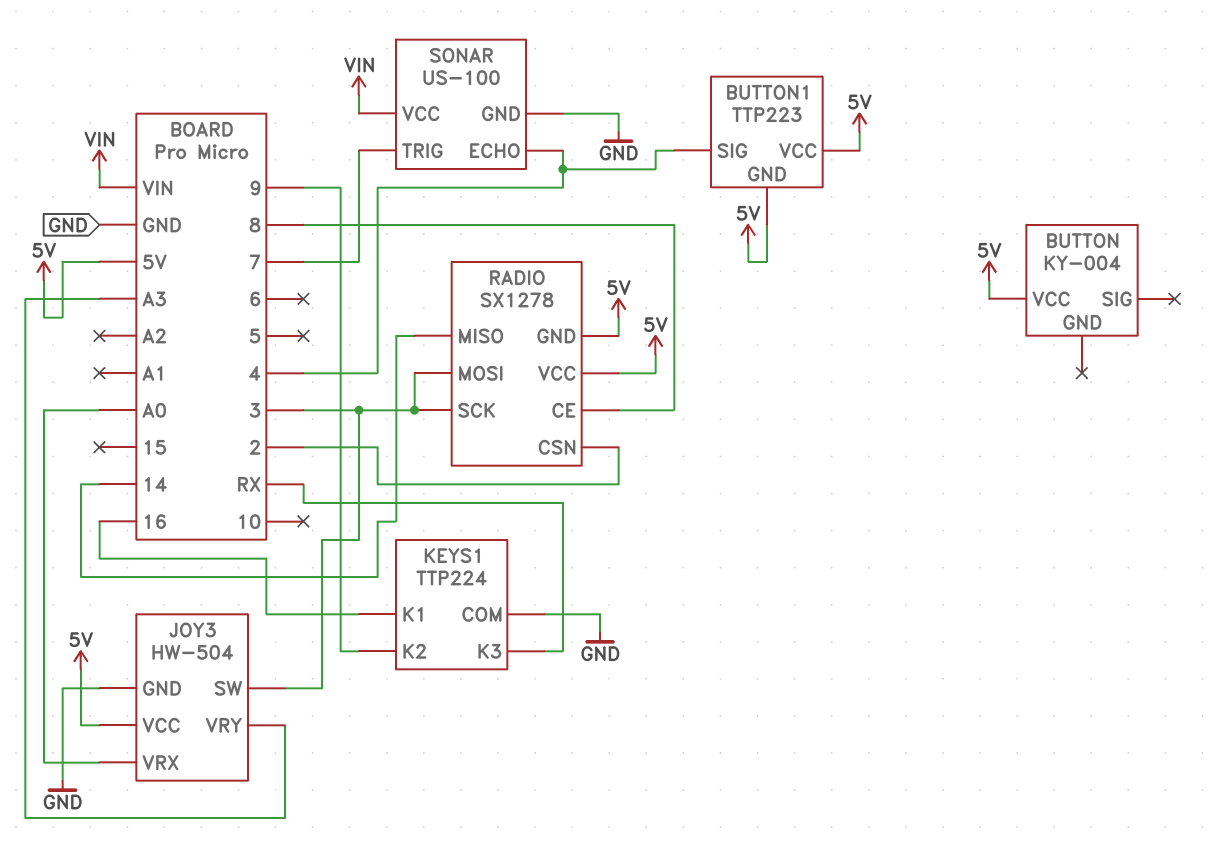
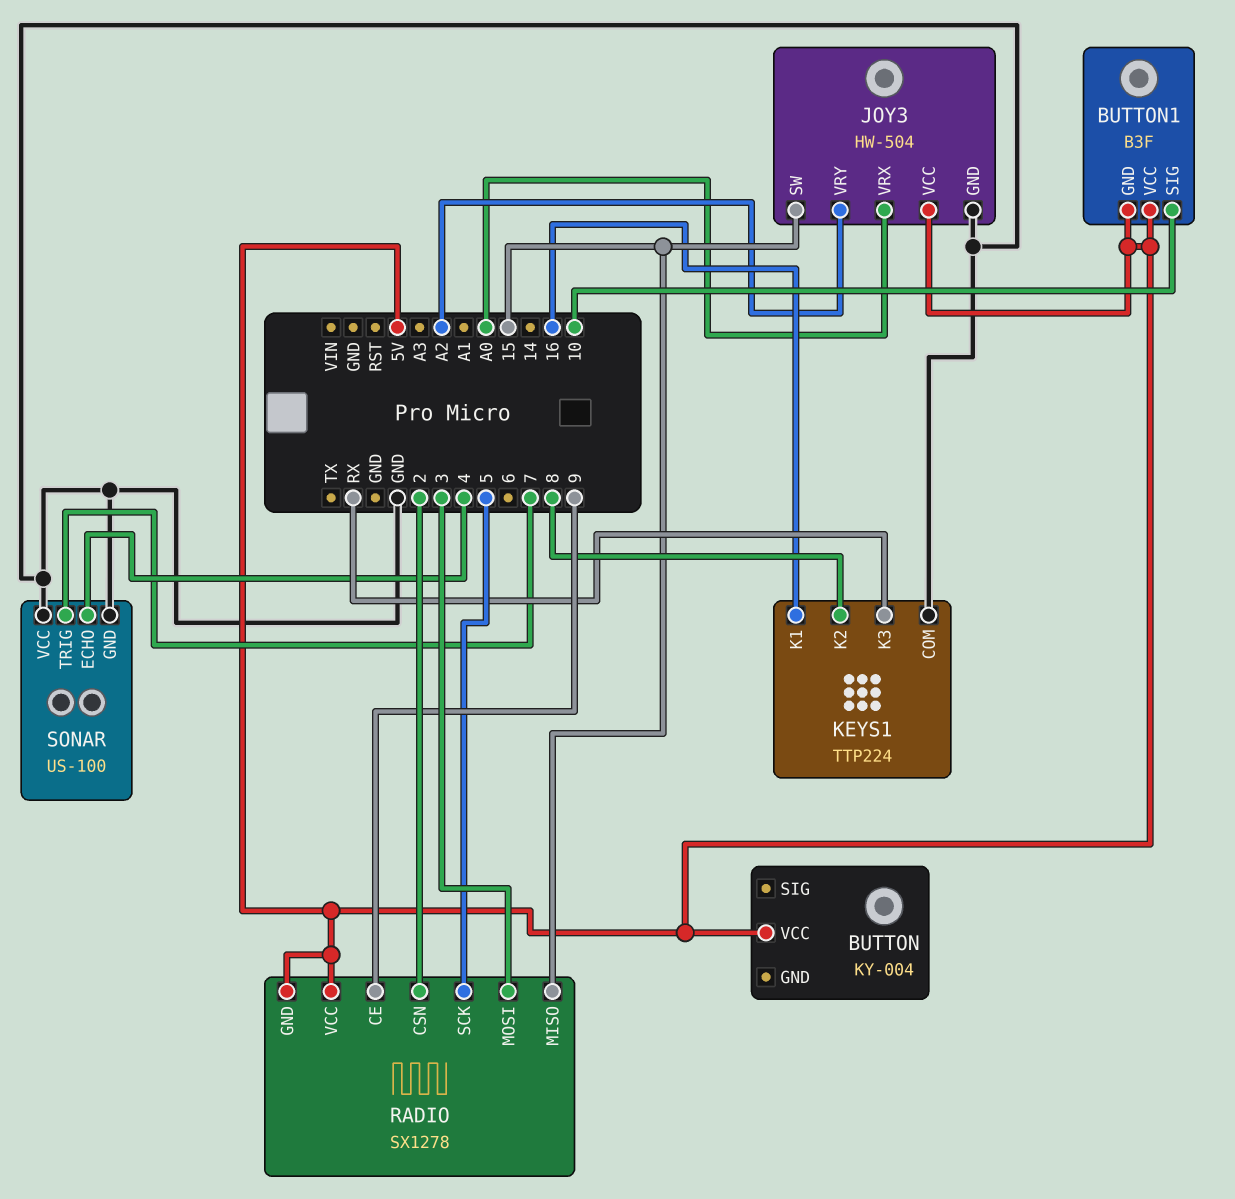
BUTTON1: TTP223 -> B3F
BUTTON1 pin SIG: 4 -> 10
JOY3 pin SW: 3 -> 15
JOY3 pin VRY: A3 -> A2
KEYS1 pin K2: 9 -> 8
RADIO pin CE: 8 -> 9
RADIO pin MISO: 14 -> 15
RADIO pin SCK: 3 -> 5
SONAR pin VCC: VIN -> GND

